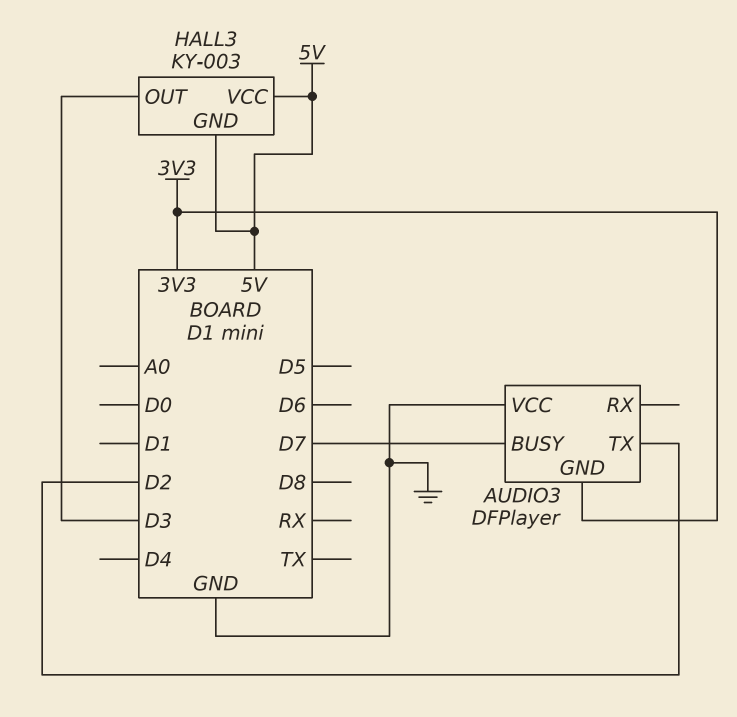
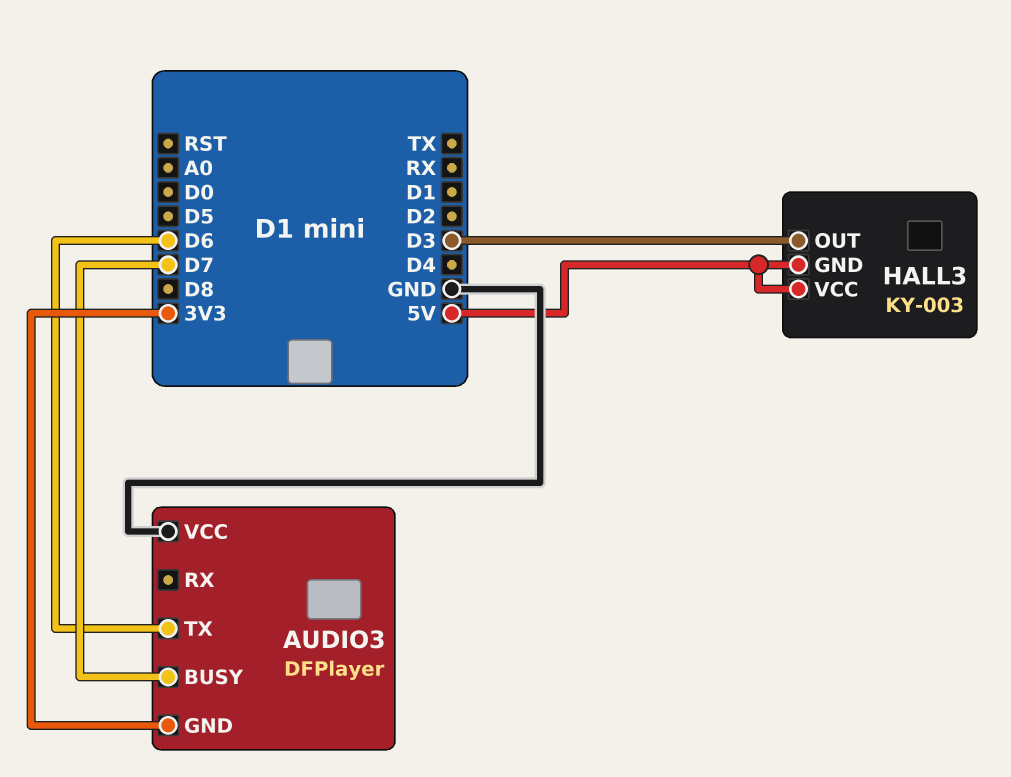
AUDIO3 pin TX: D2 -> D6

